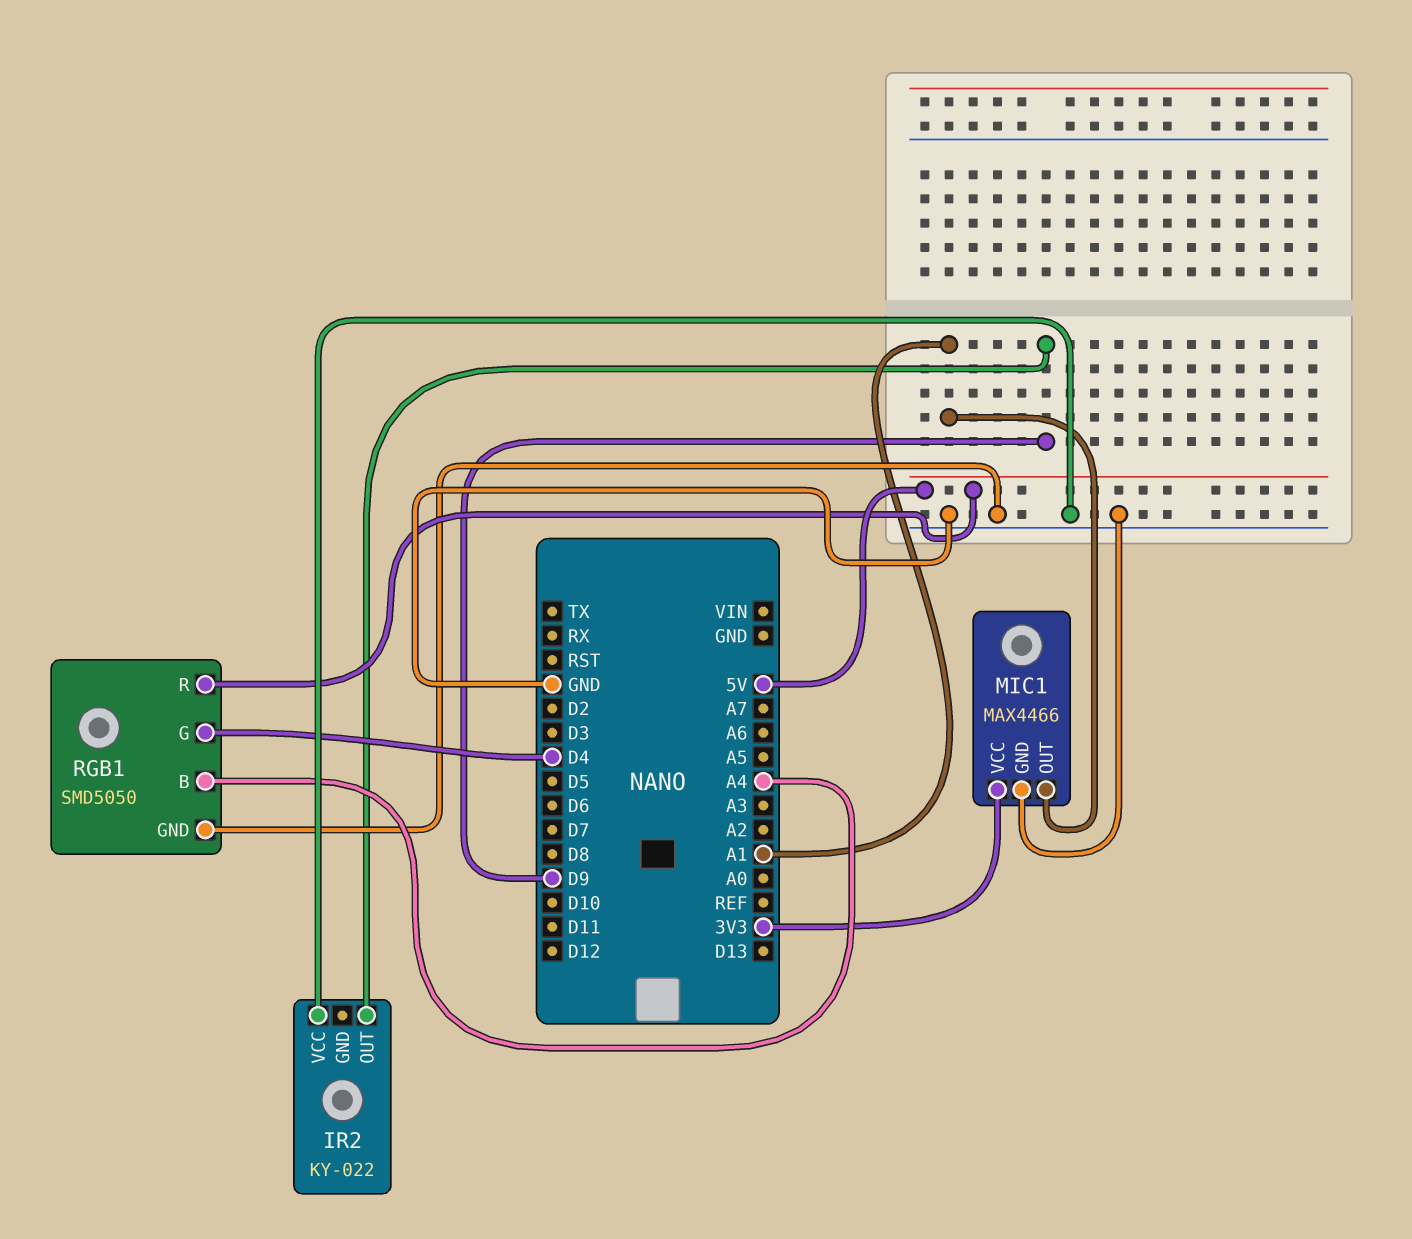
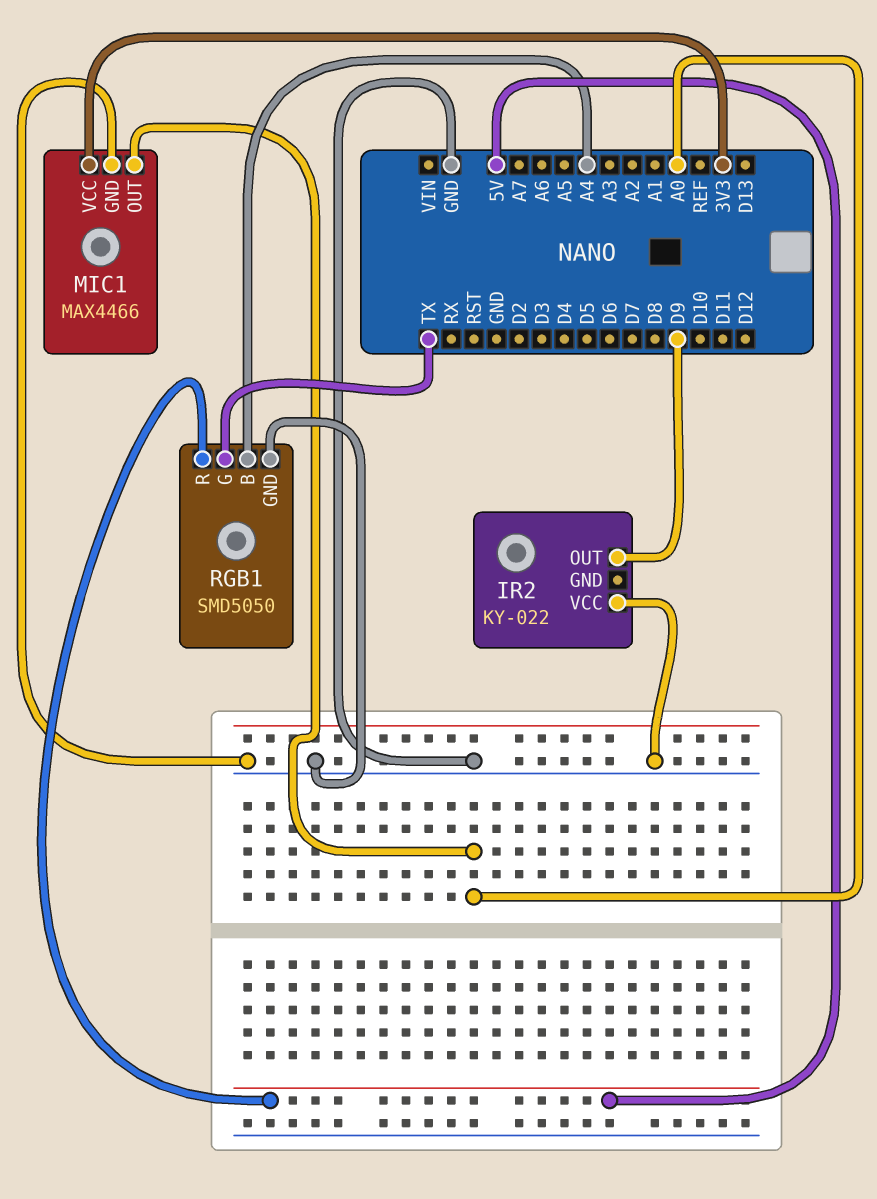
MIC1 pin OUT: A1 -> A0
RGB1 pin G: D4 -> TX

